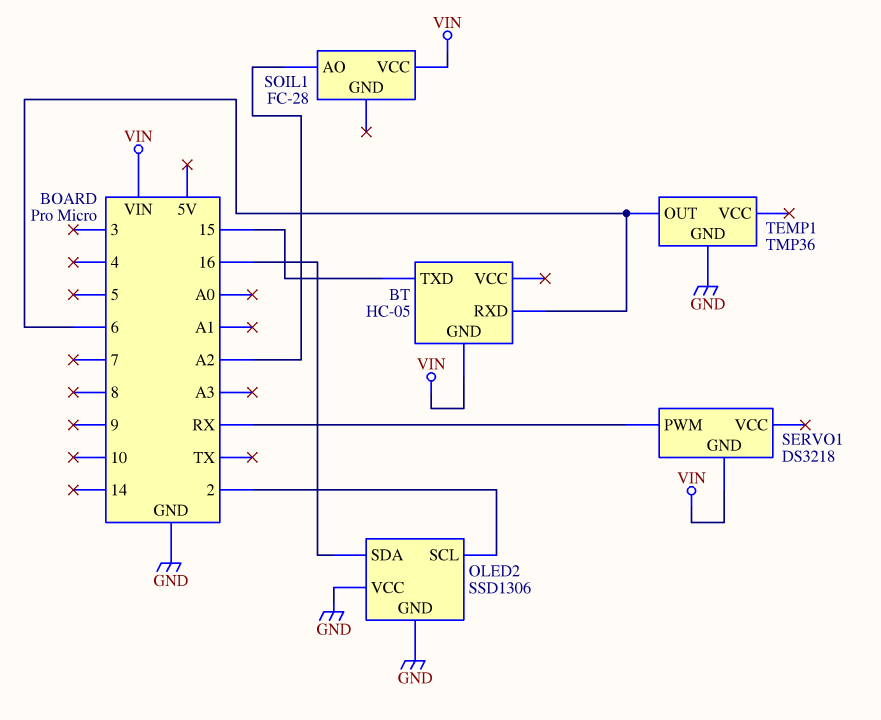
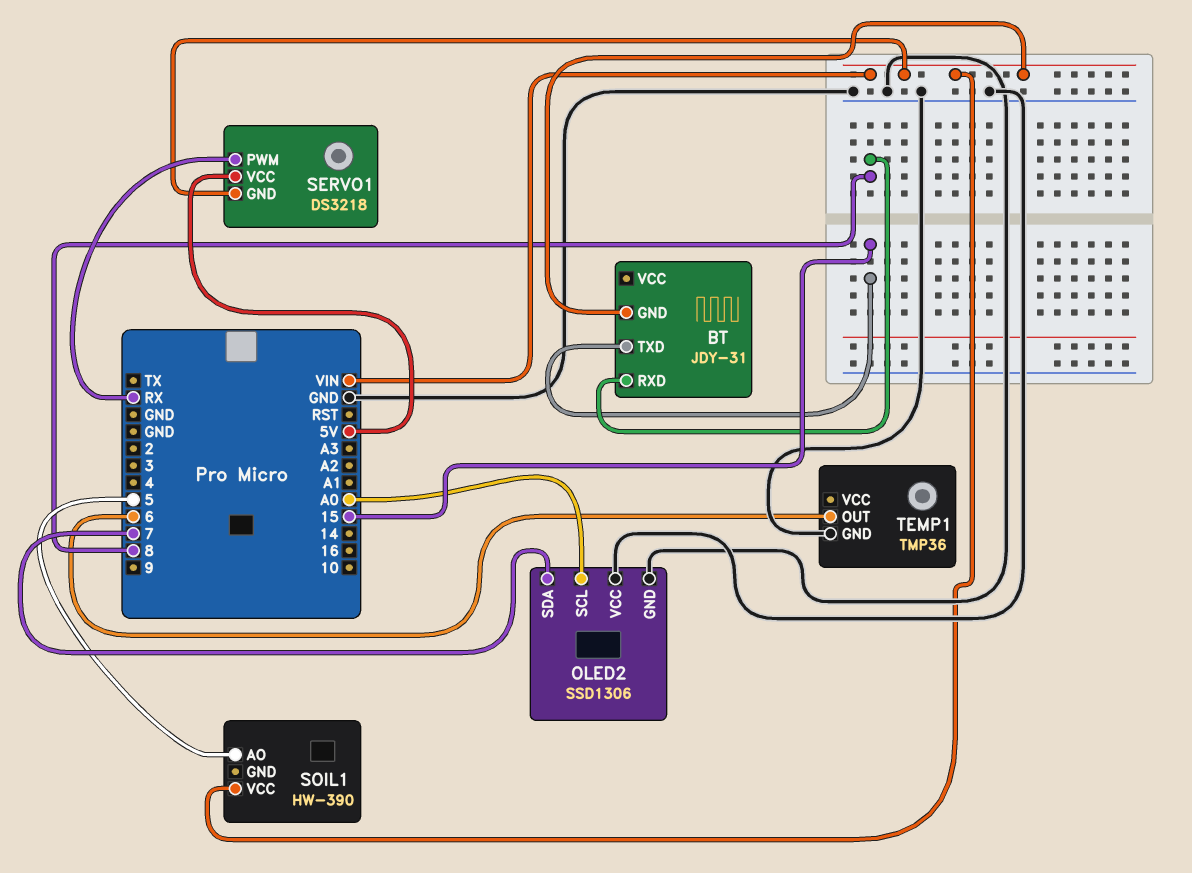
BT: HC-05 -> JDY-31
BT pin RXD: 6 -> 8
OLED2 pin SCL: 2 -> A0
OLED2 pin SDA: 16 -> 7
SERVO1 pin VCC: none -> 5V
SOIL1: FC-28 -> HW-390
SOIL1 pin AO: A2 -> 5

